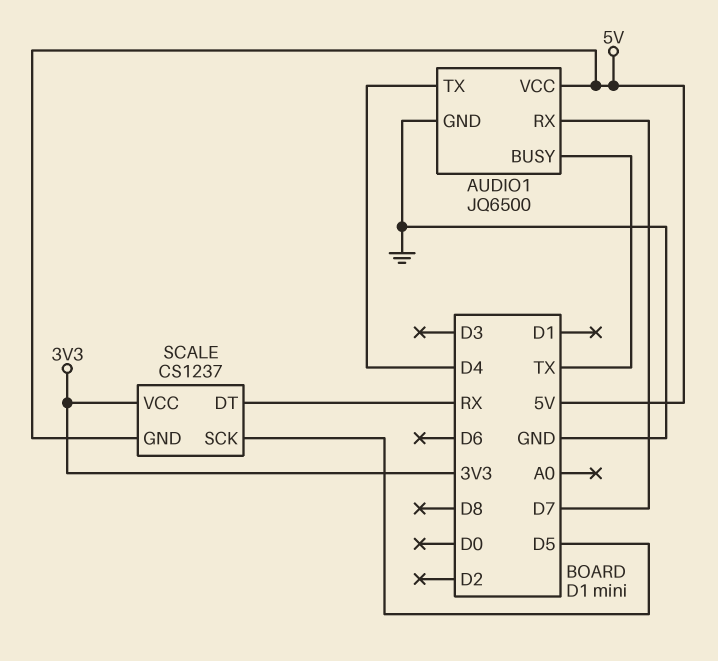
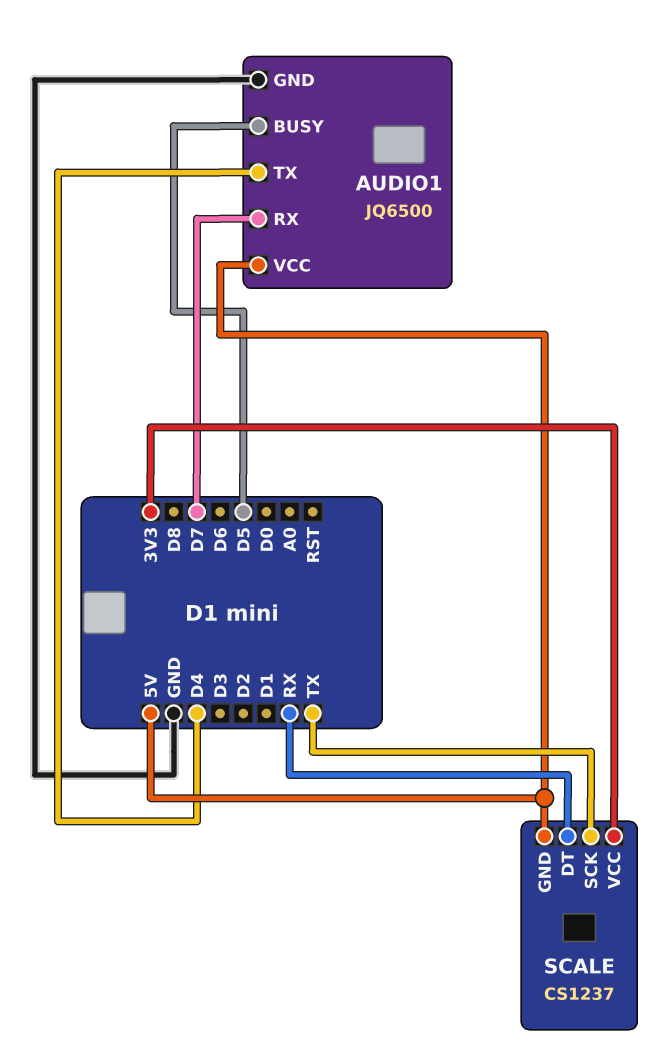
AUDIO1 pin BUSY: TX -> D5
SCALE pin SCK: D5 -> TX

